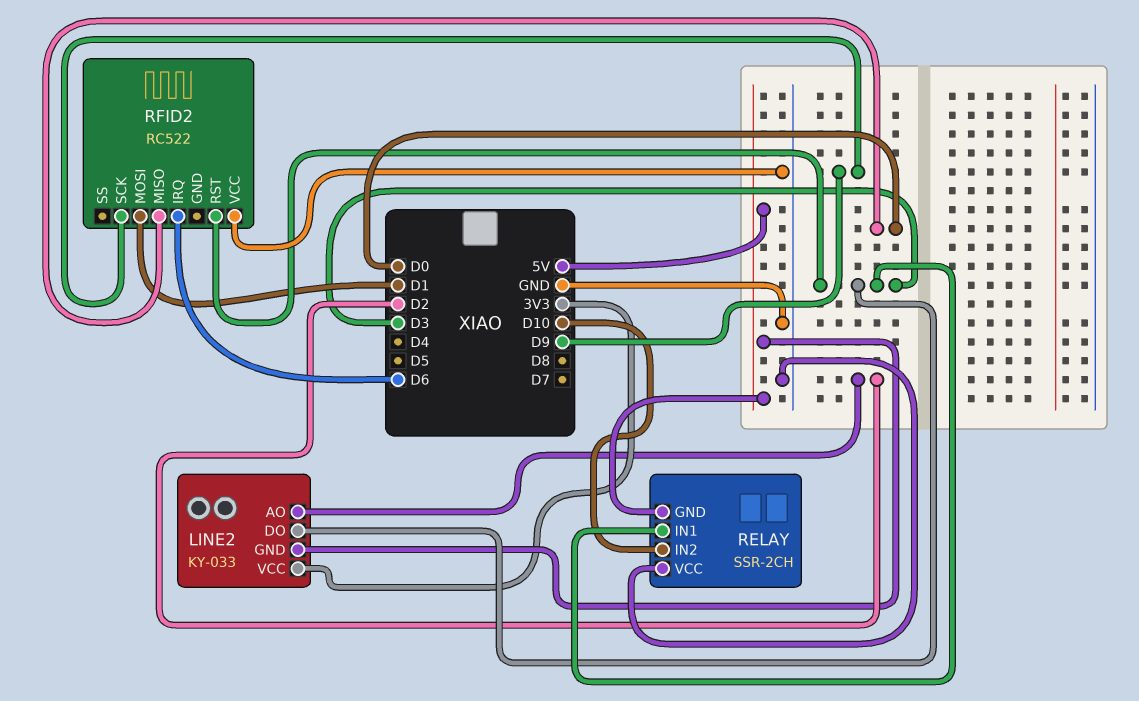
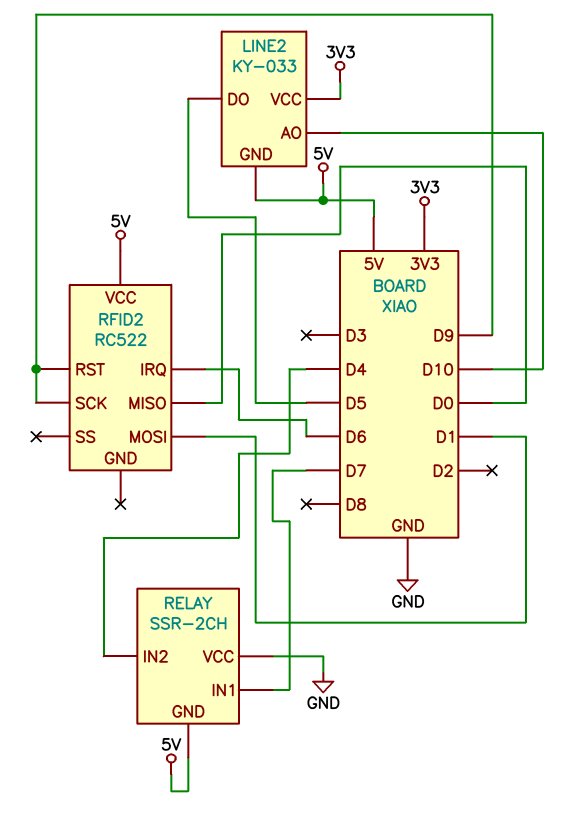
LINE2 pin AO: D2 -> D10
LINE2 pin DO: D3 -> D5
RELAY pin IN1: D3 -> D7
RELAY pin IN2: D10 -> D4
RFID2 pin RST: D3 -> D9
RFID2 pin VCC: GND -> 5V

